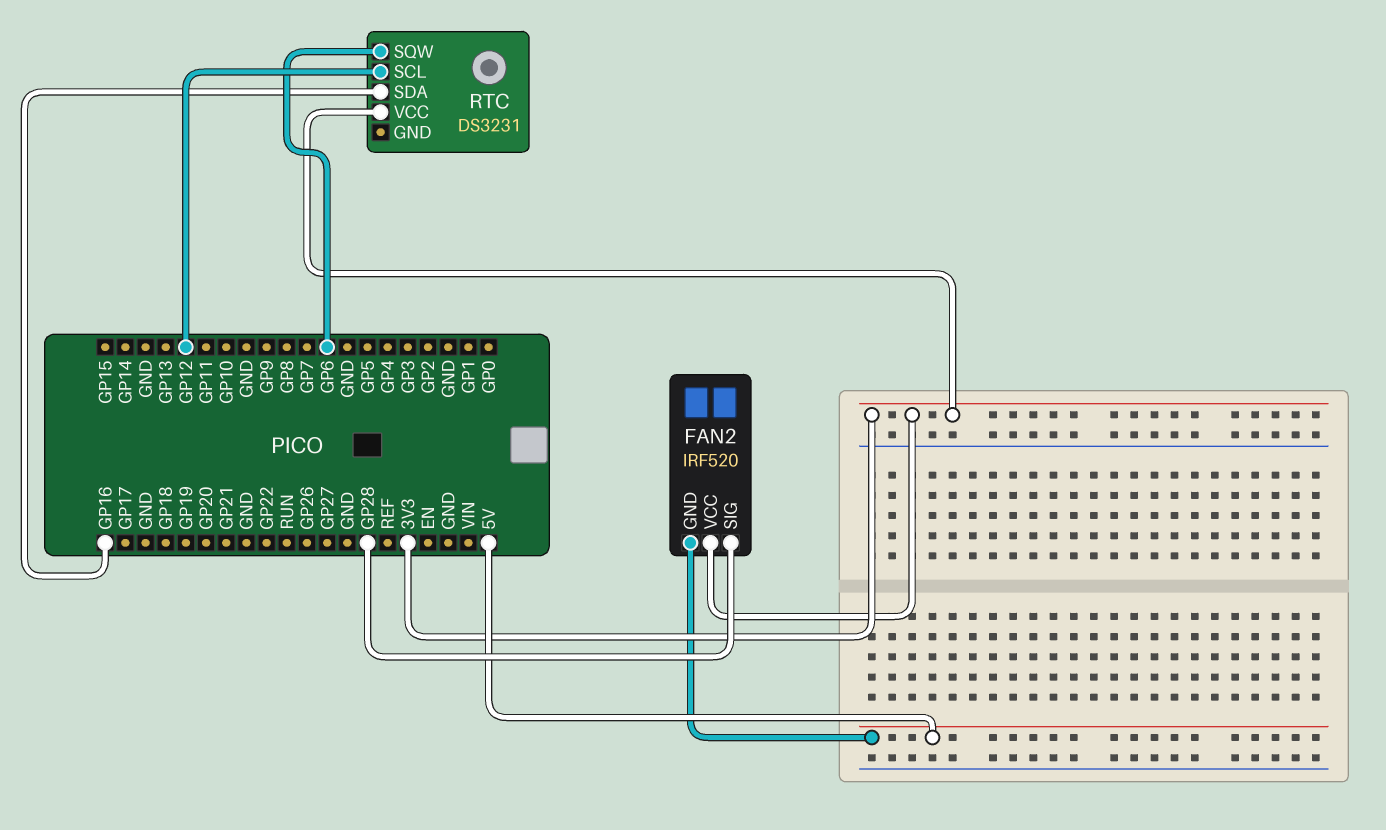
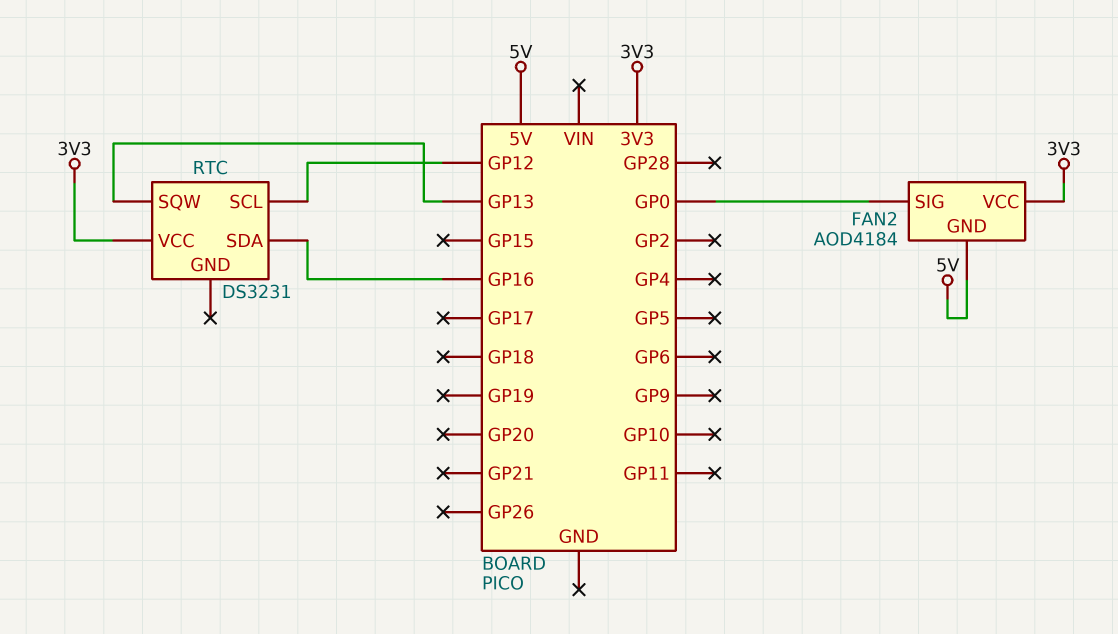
FAN2: IRF520 -> AOD4184
FAN2 pin SIG: GP28 -> GP0
RTC pin SQW: GP6 -> GP13

